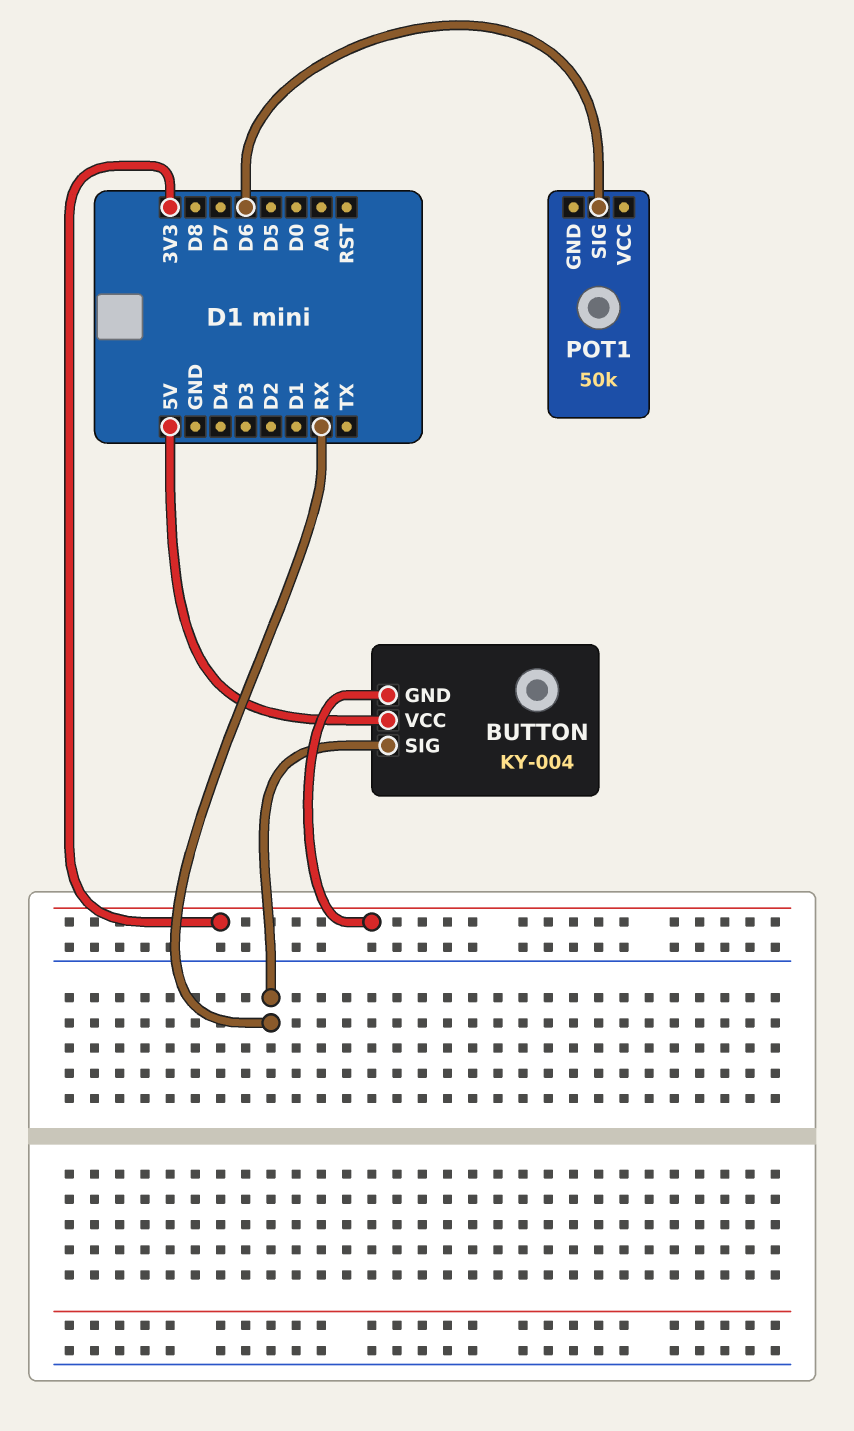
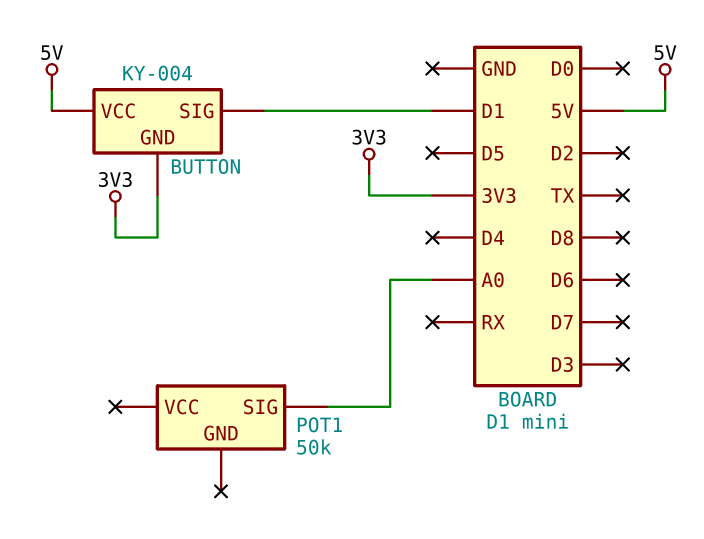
BUTTON pin SIG: RX -> D1
POT1 pin SIG: D6 -> A0

